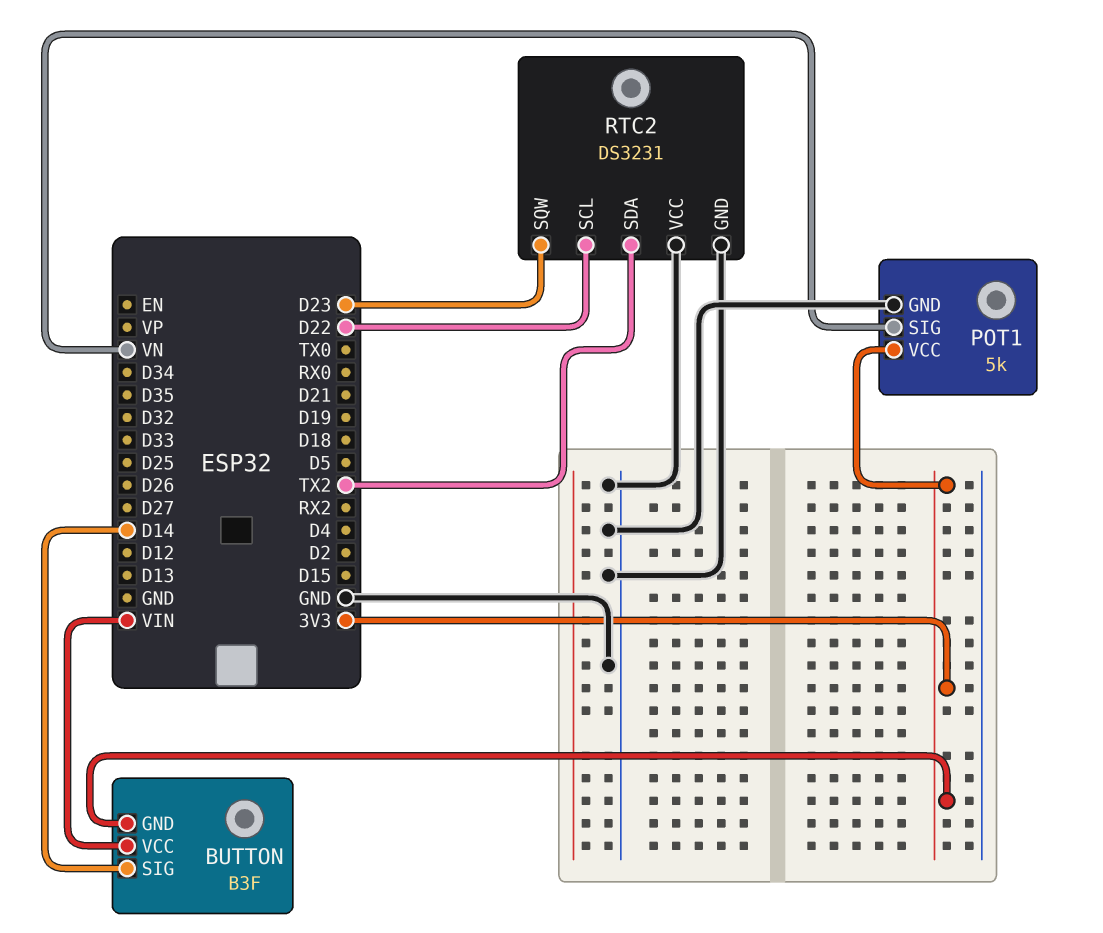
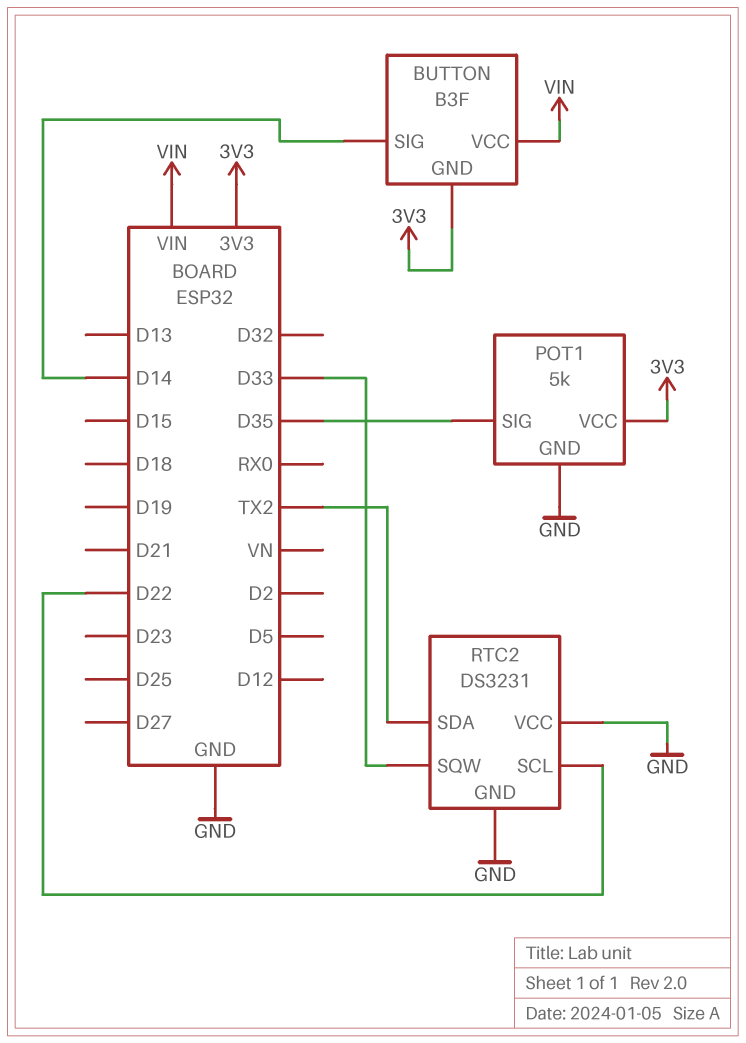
POT1 pin SIG: VN -> D35
RTC2 pin SQW: D23 -> D33

